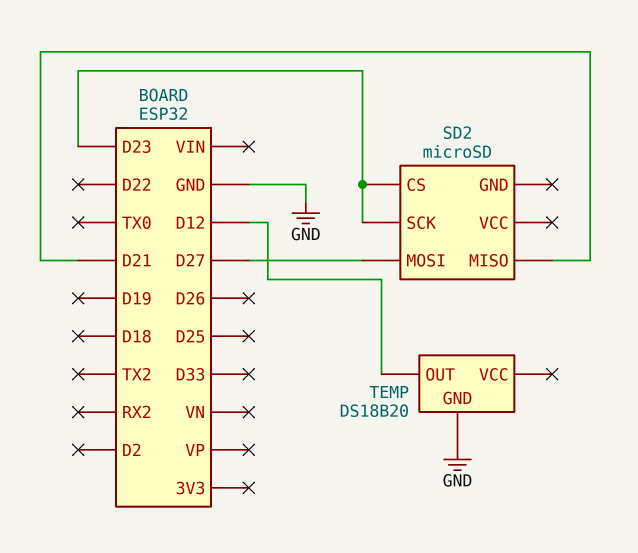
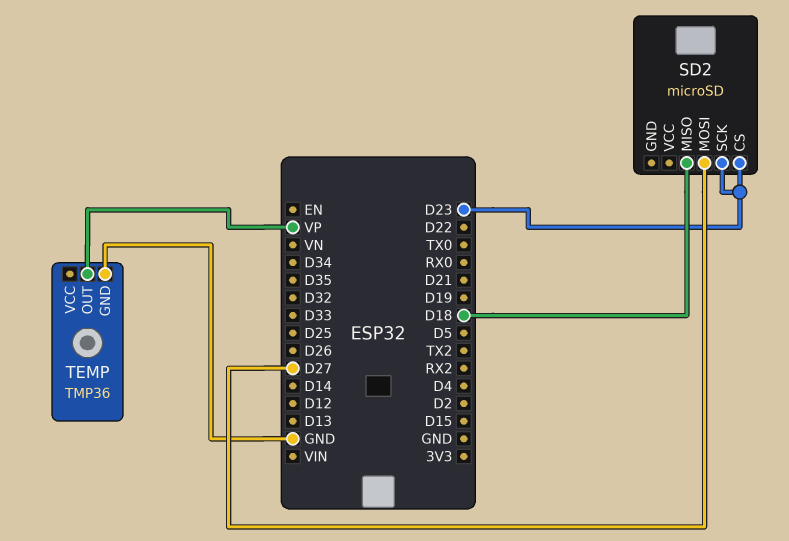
SD2 pin MISO: D21 -> D18
TEMP: DS18B20 -> TMP36
TEMP pin OUT: D12 -> VP

